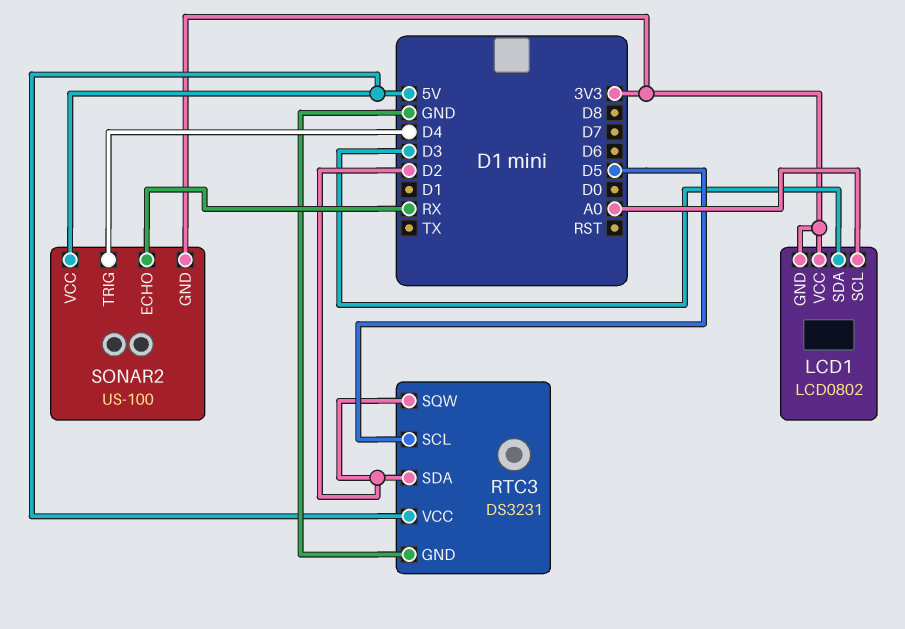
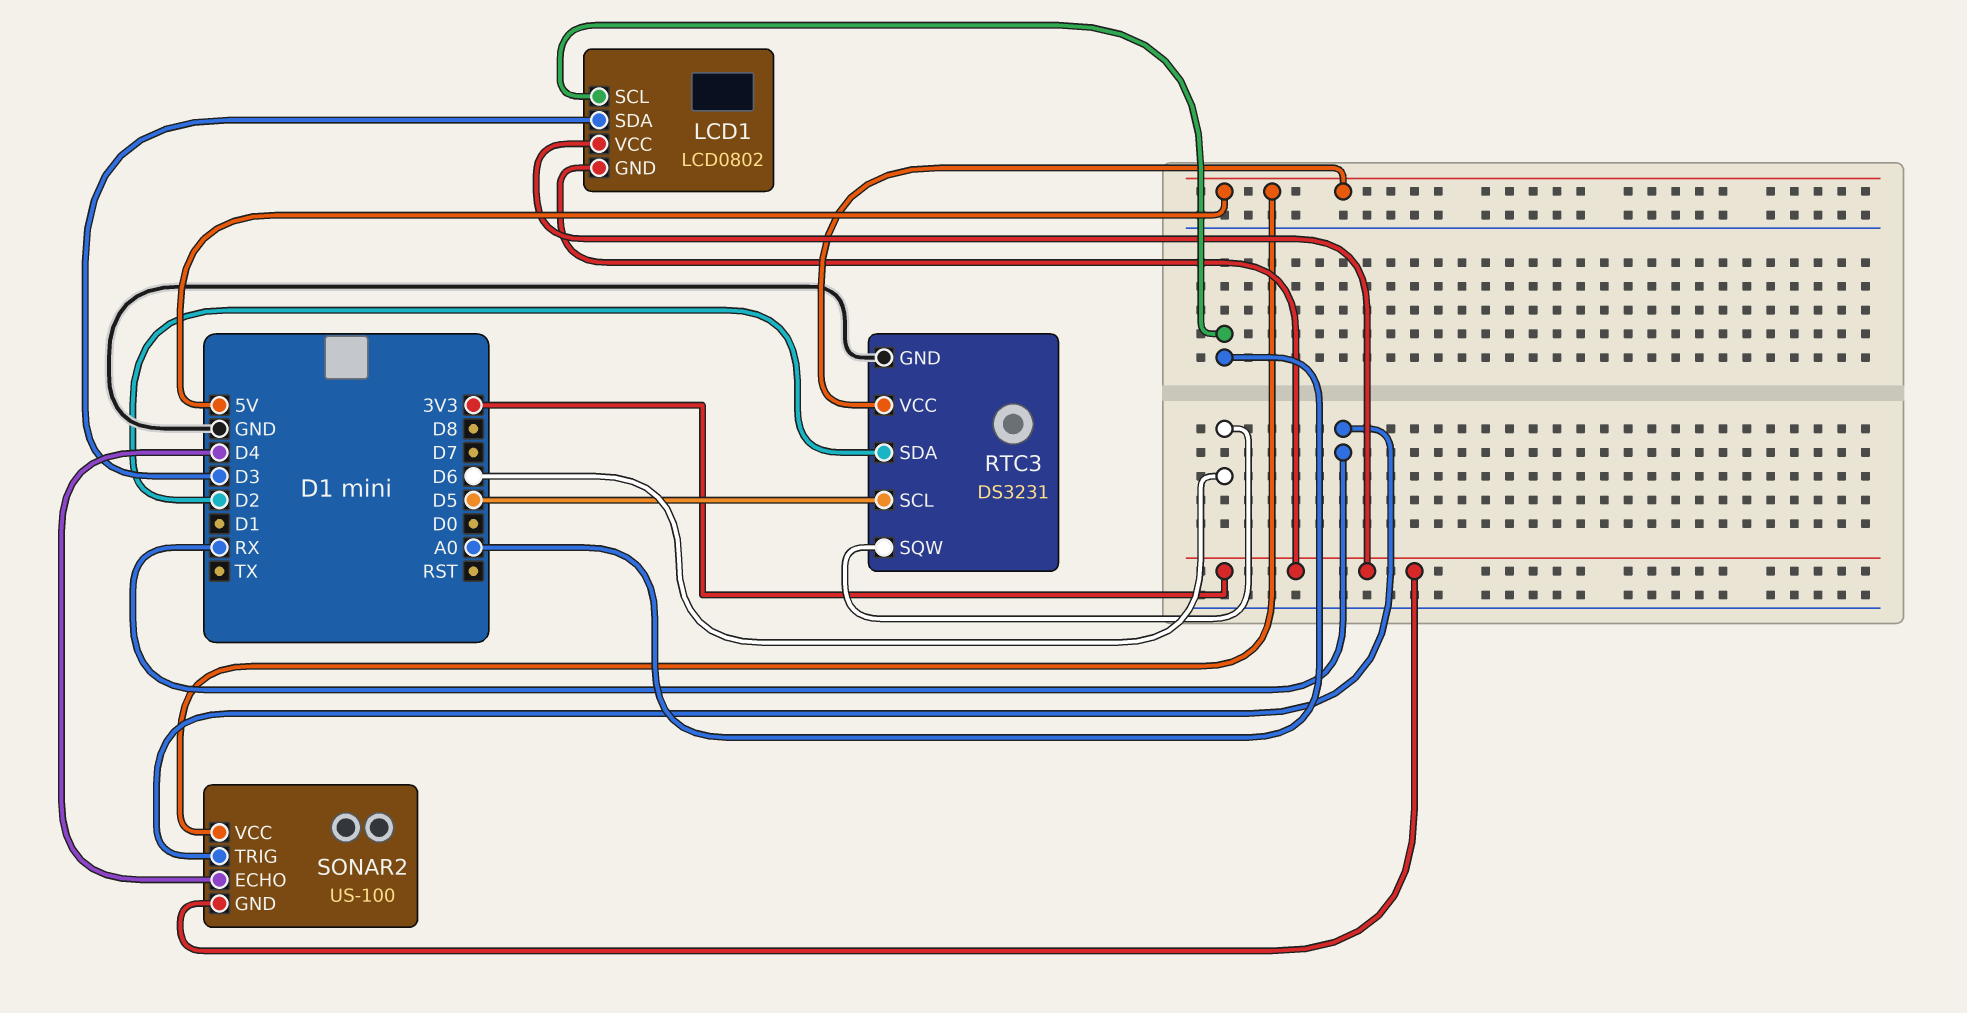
RTC3 pin SQW: D2 -> D6
SONAR2 pin ECHO: RX -> D4
SONAR2 pin TRIG: D4 -> RX

